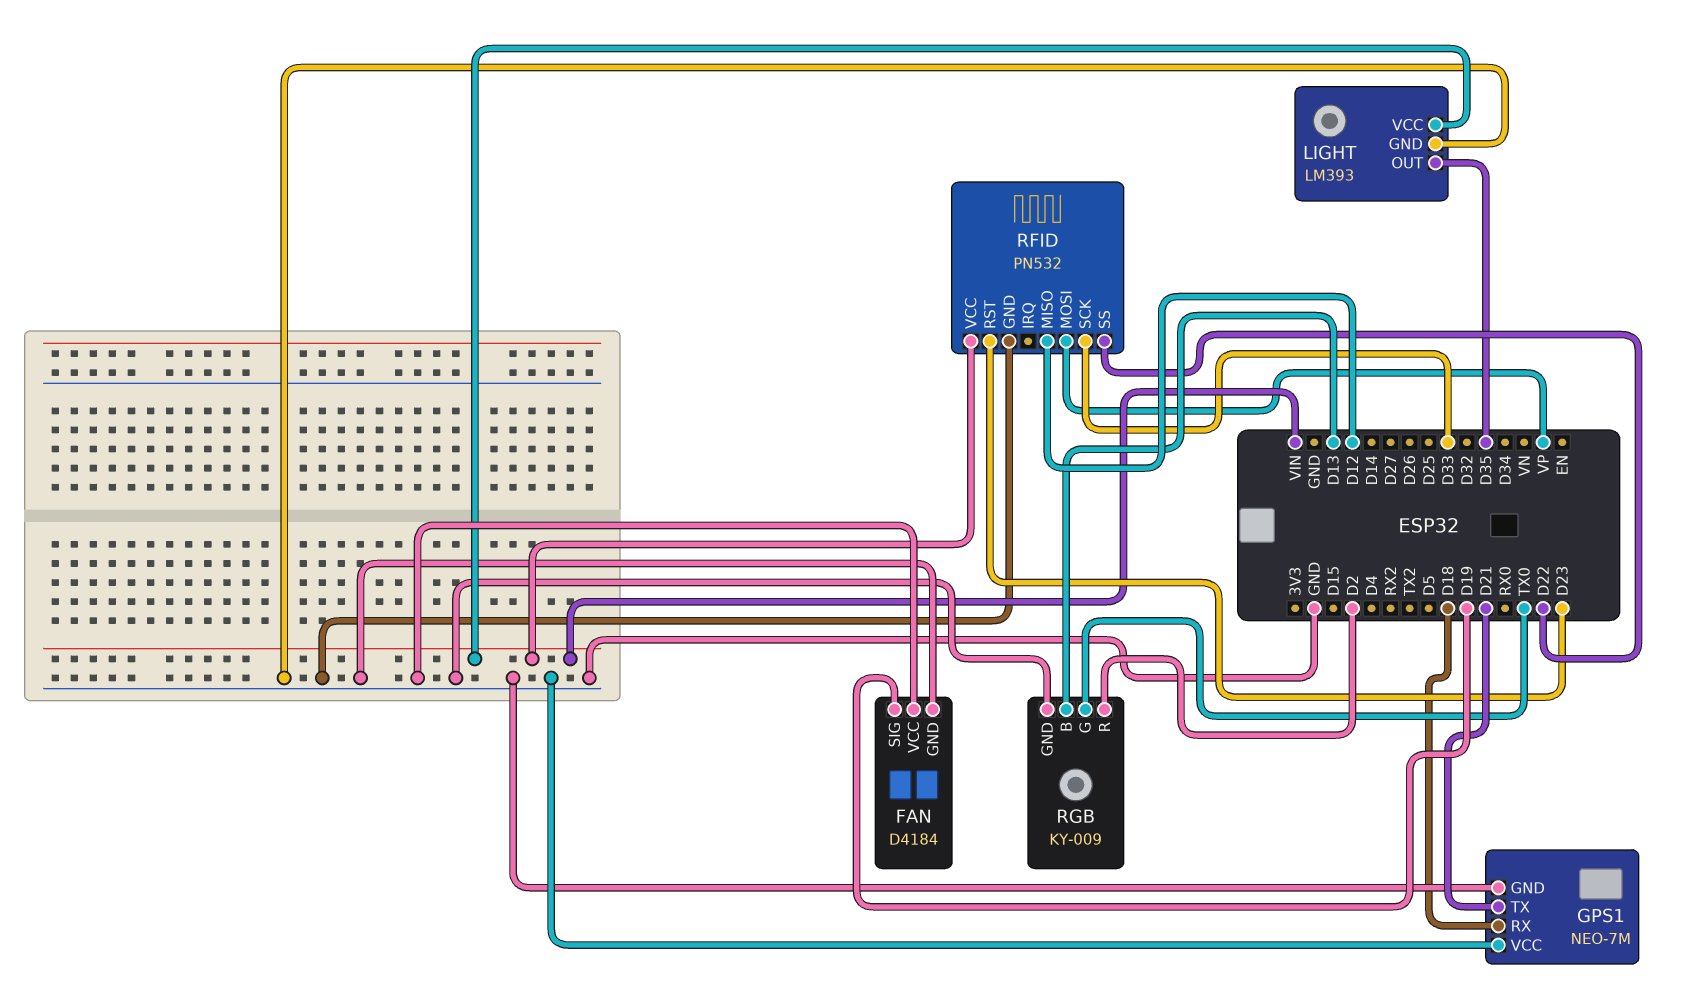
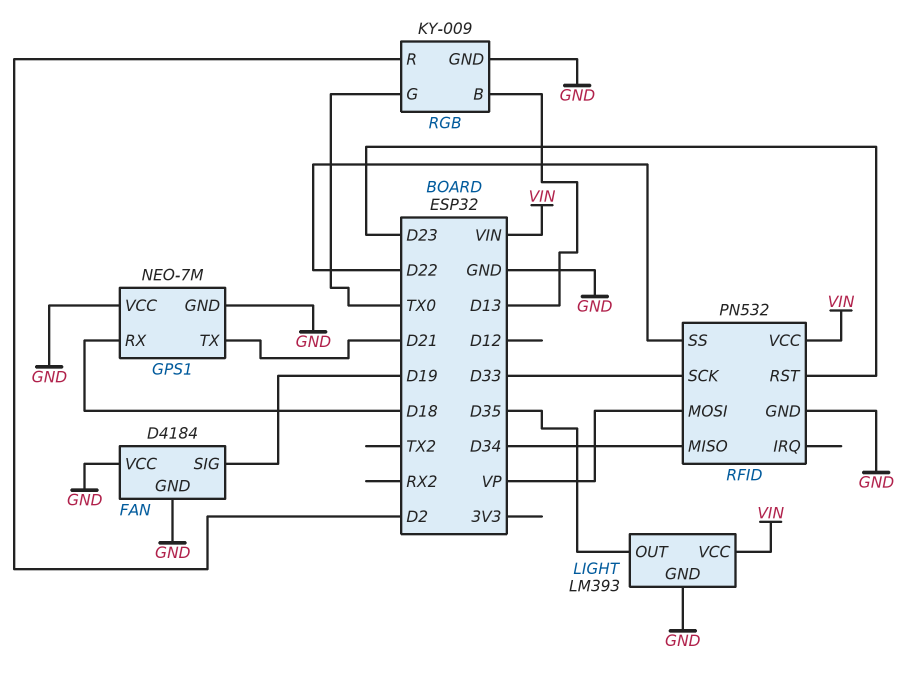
RFID pin MISO: D12 -> D34

